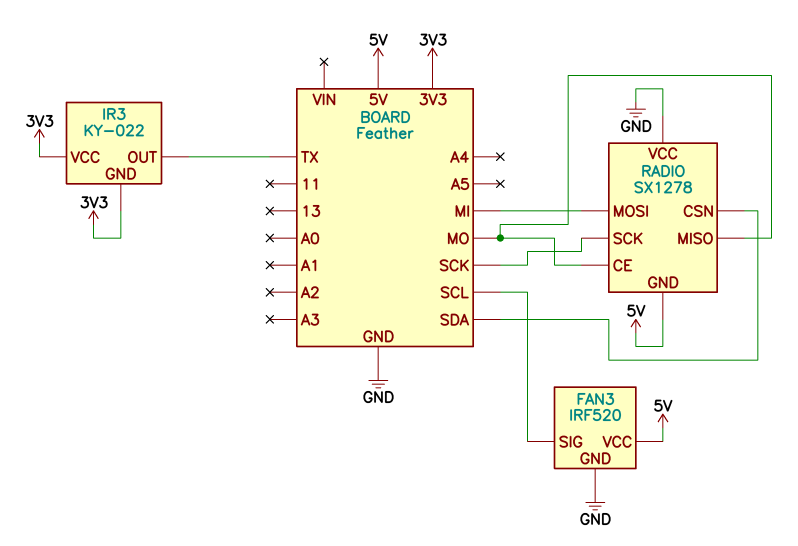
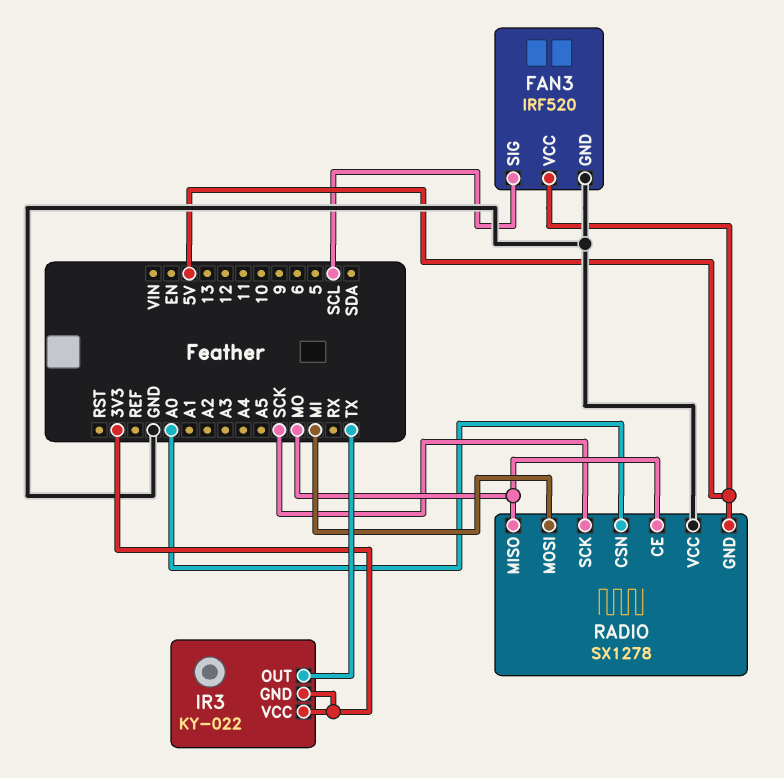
RADIO pin CSN: SDA -> A0

